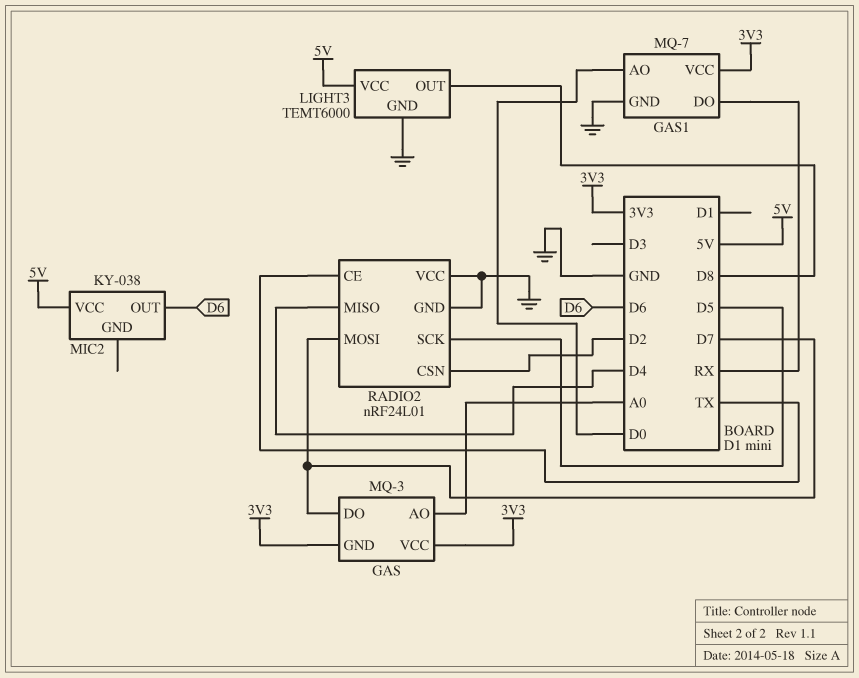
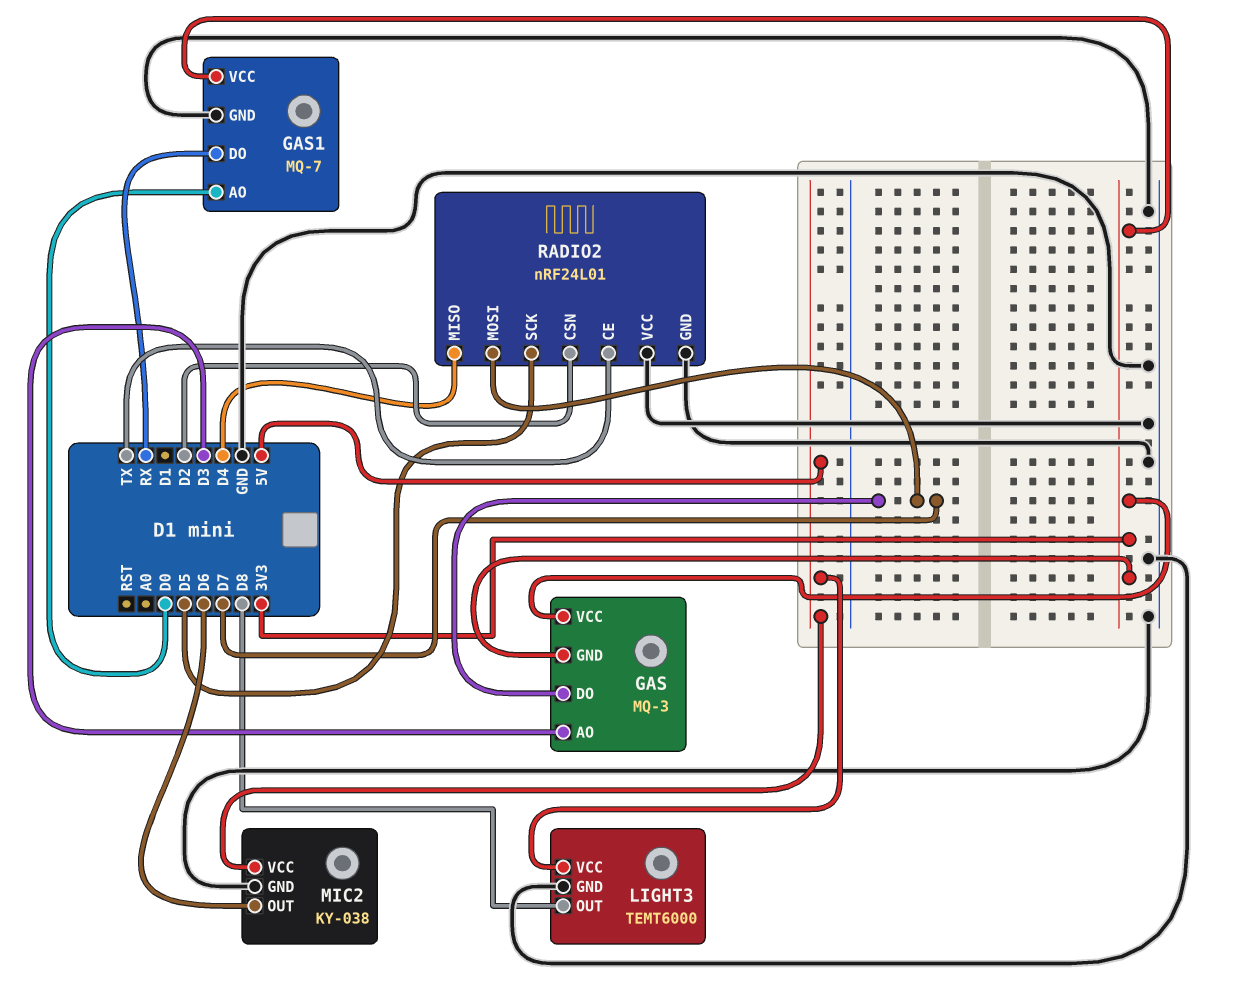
GAS pin AO: A0 -> D3
MIC2 pin GND: none -> GND

